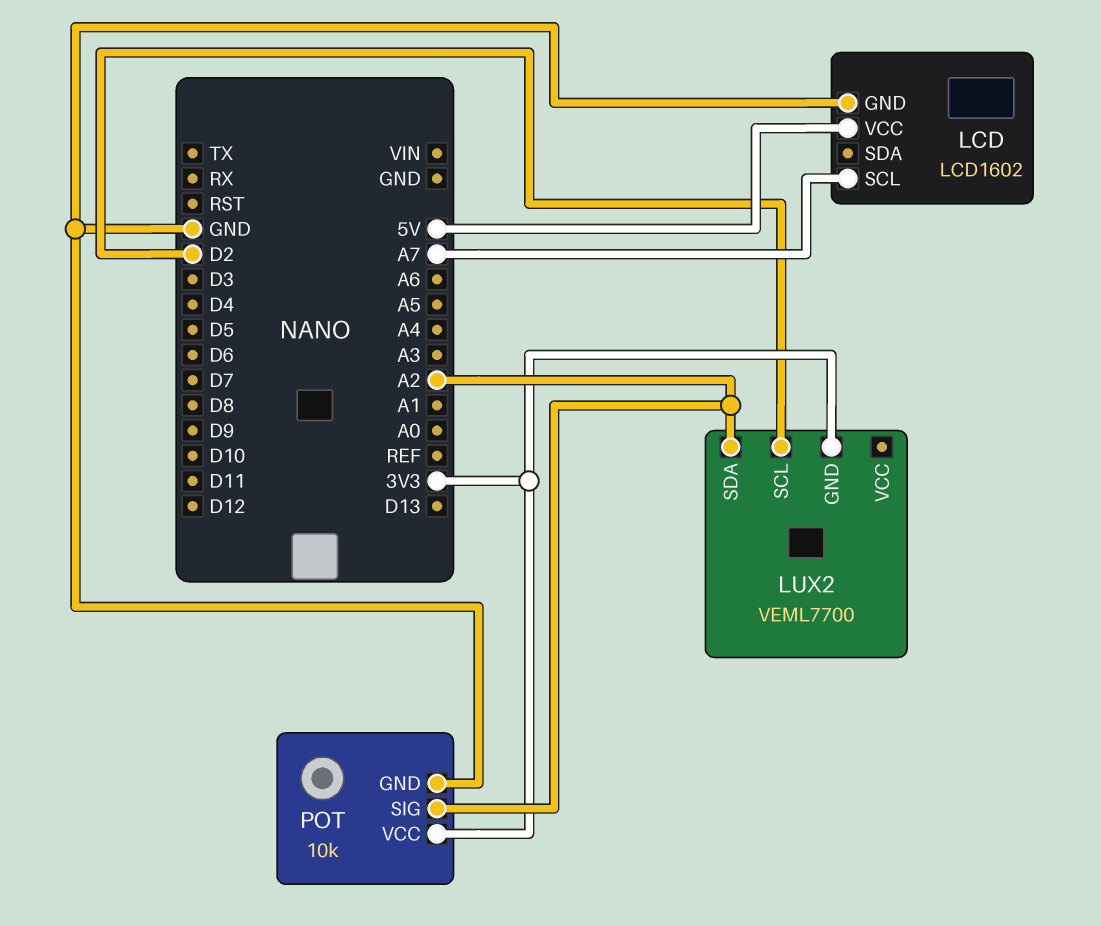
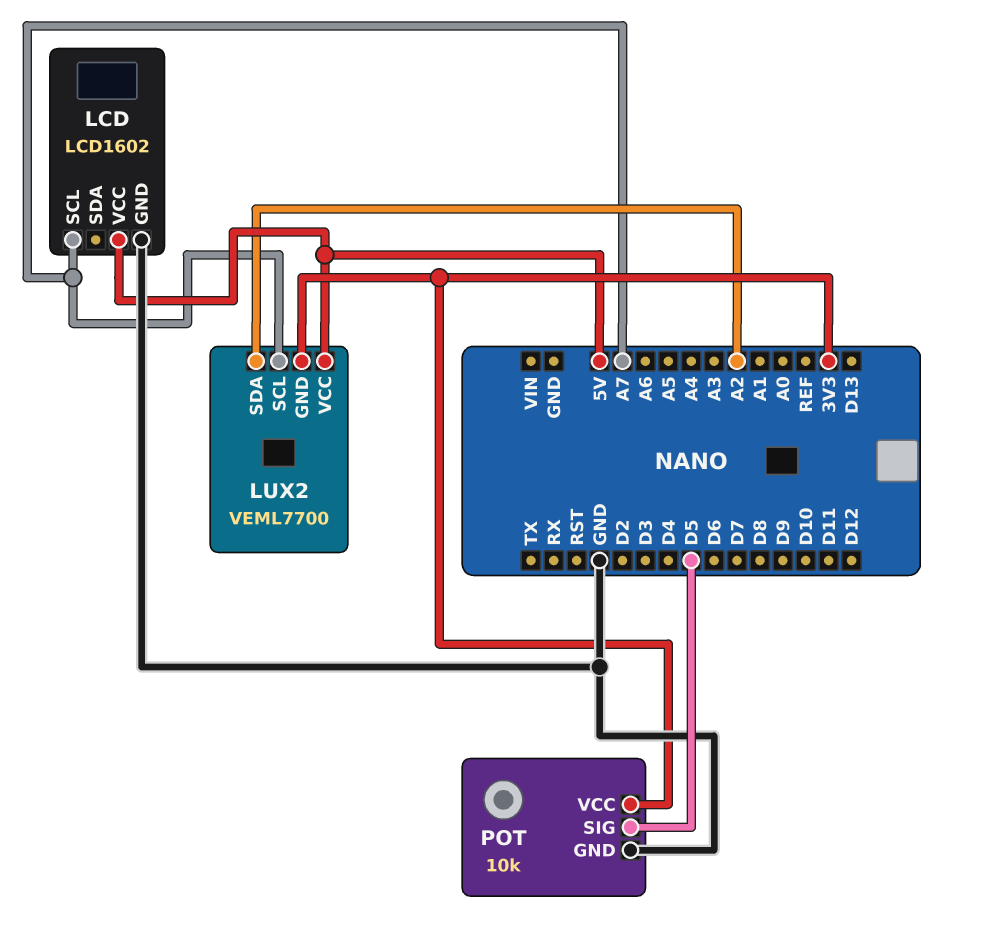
LUX2 pin SCL: D2 -> A7
LUX2 pin VCC: none -> 5V
POT pin SIG: A2 -> D5

